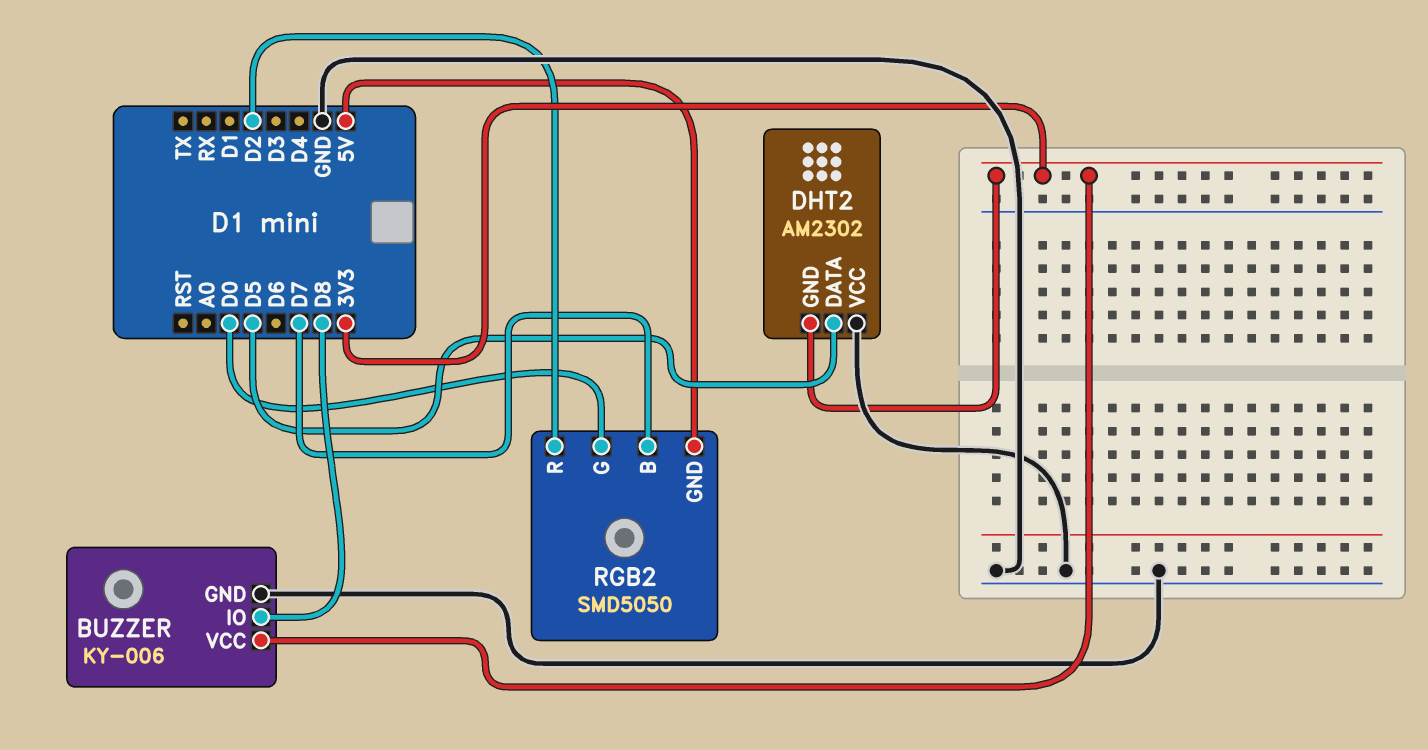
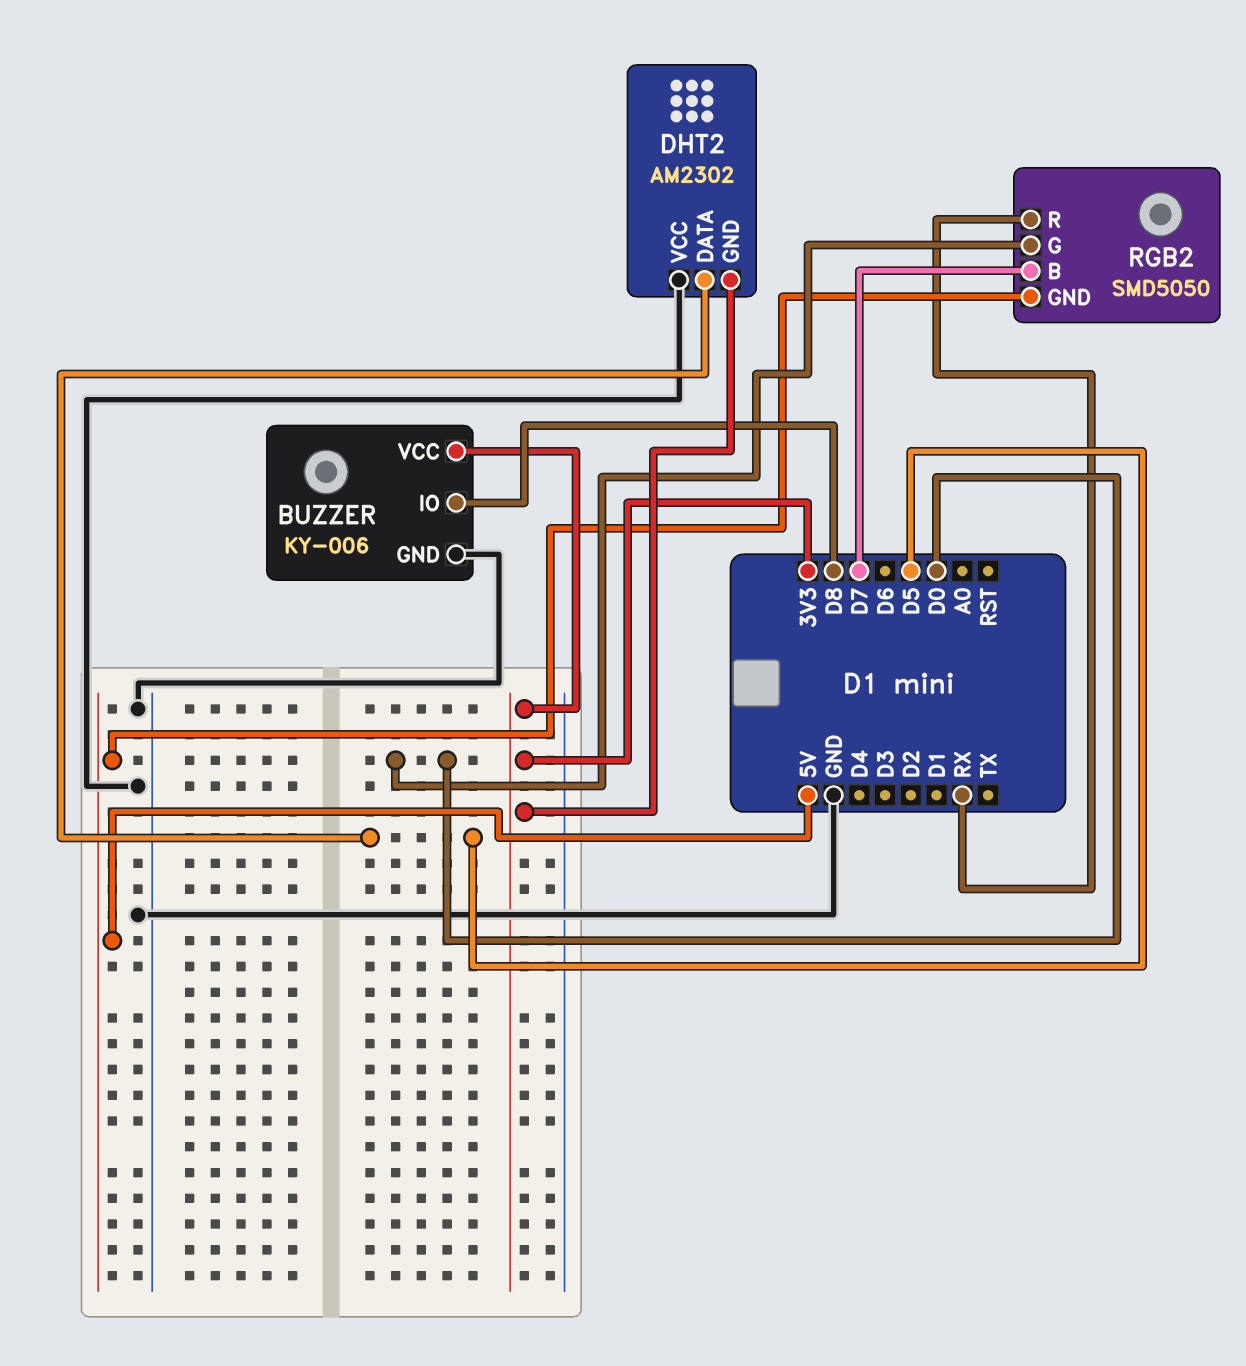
RGB2 pin R: D2 -> RX

